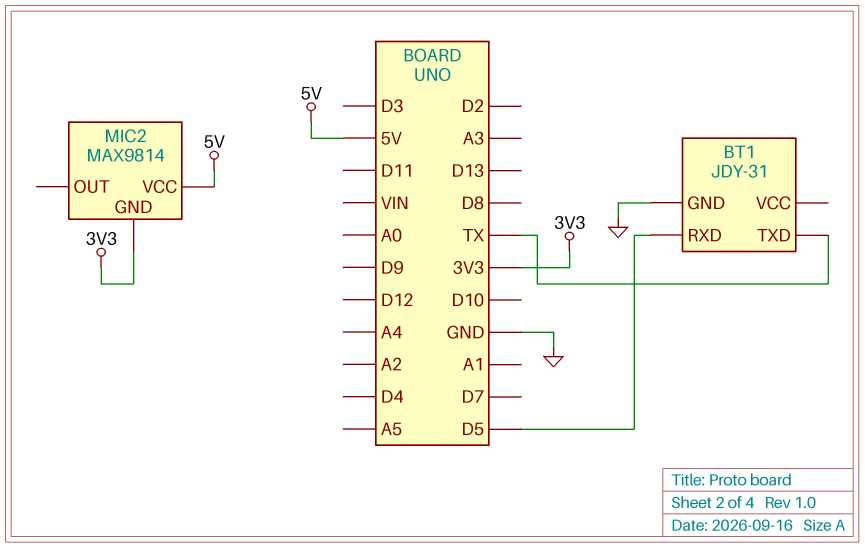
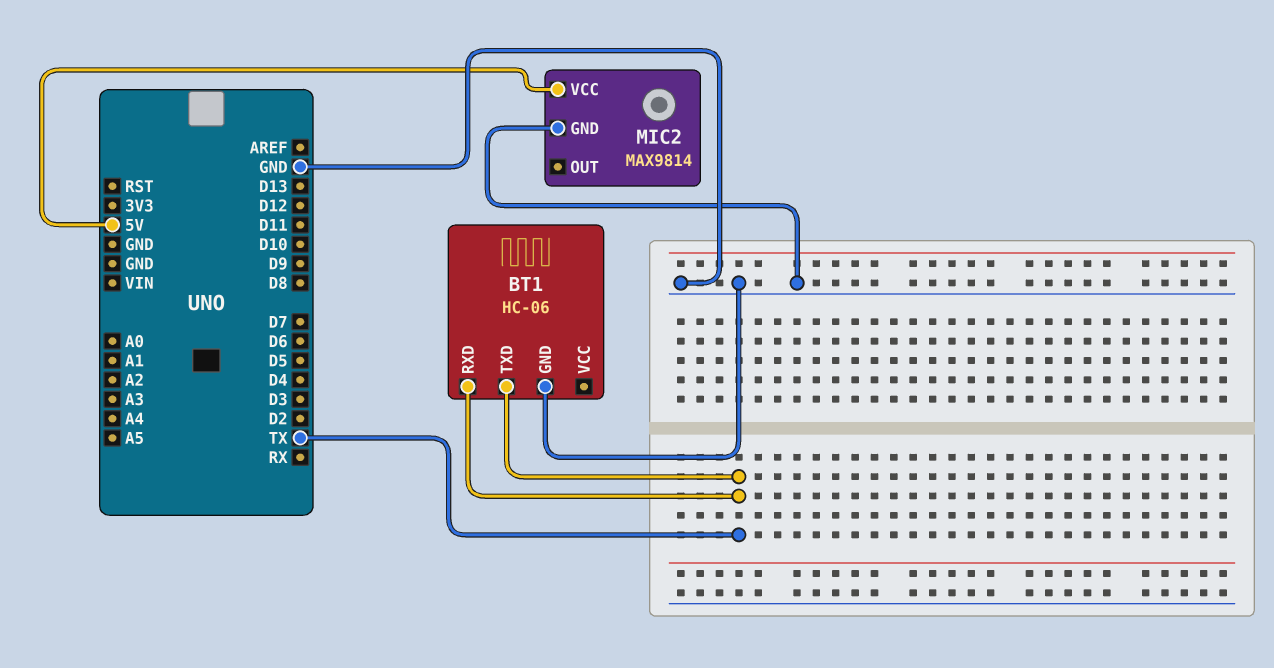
BT1: JDY-31 -> HC-06
BT1 pin RXD: D5 -> TX
MIC2 pin GND: 3V3 -> GND

